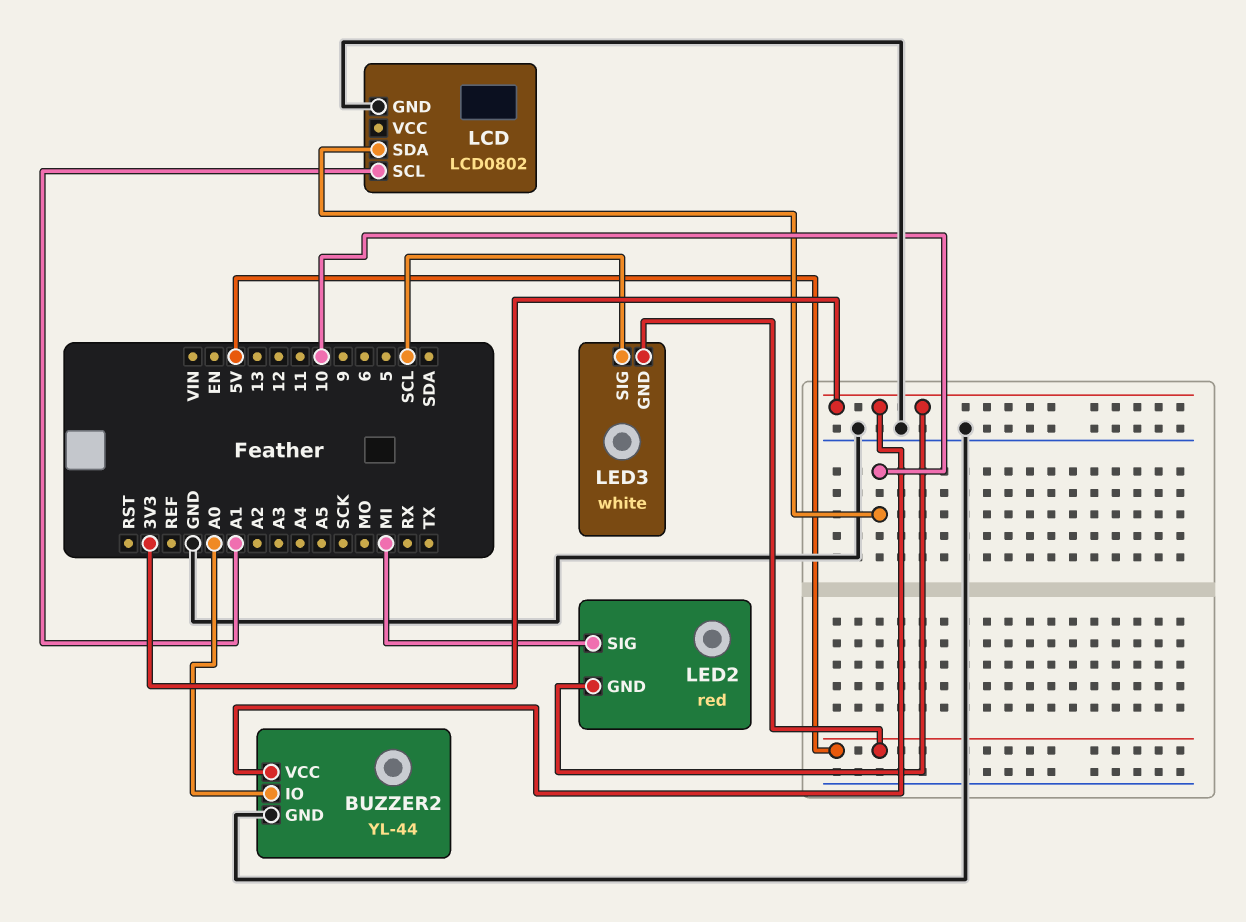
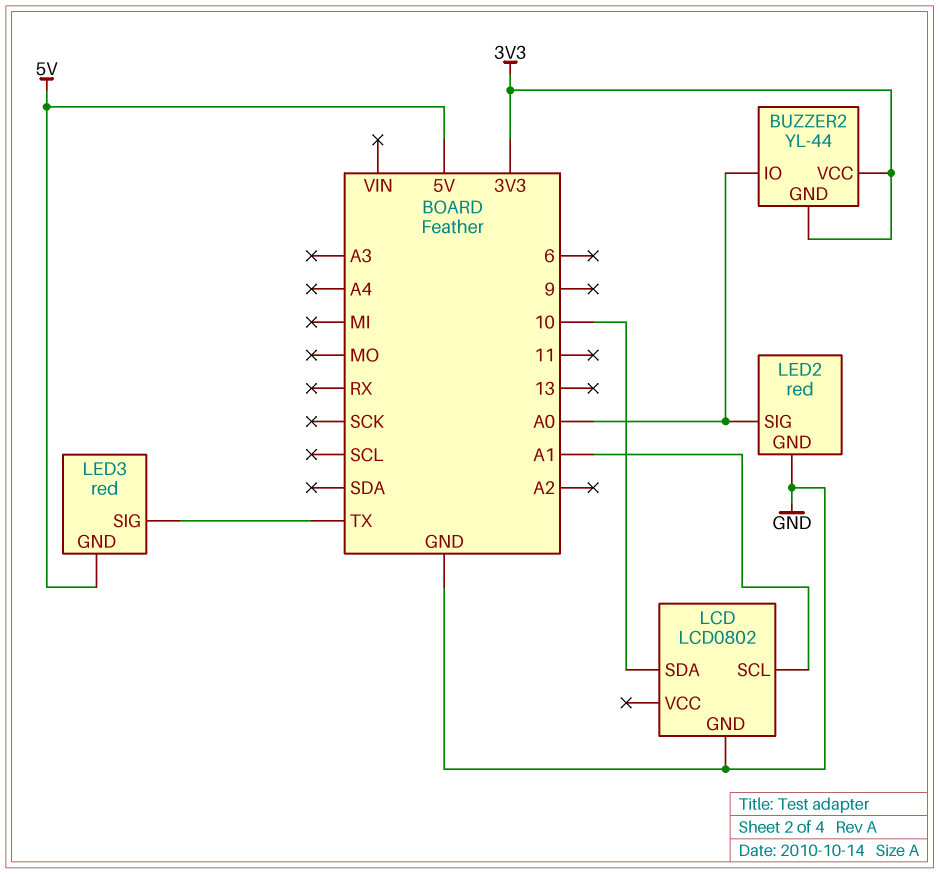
BUZZER2 pin GND: GND -> 3V3
LED2 pin GND: 3V3 -> GND
LED2 pin SIG: MI -> A0
LED3: white -> red
LED3 pin SIG: SCL -> TX

